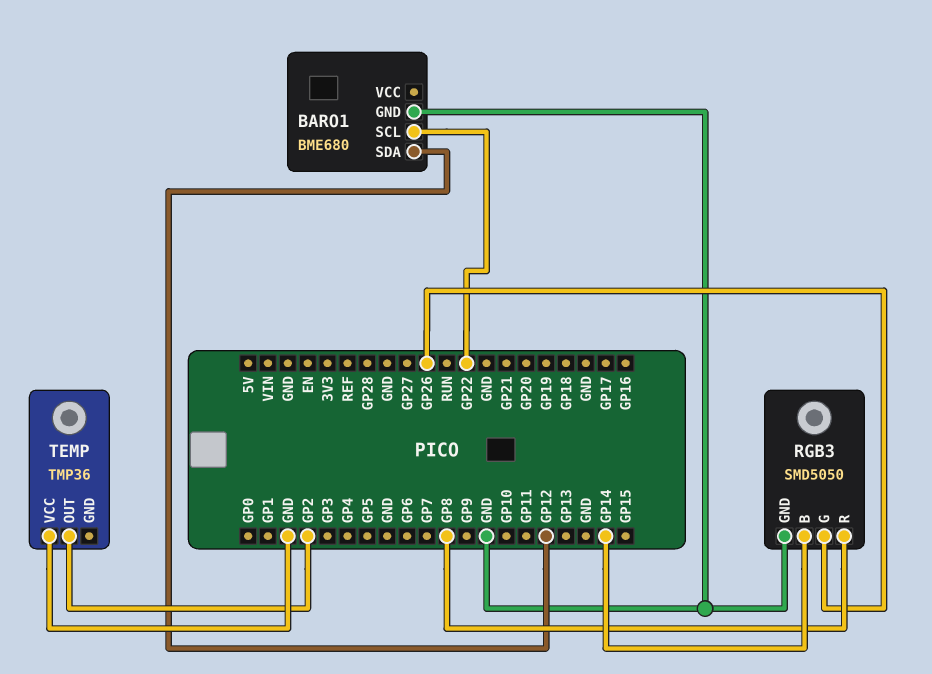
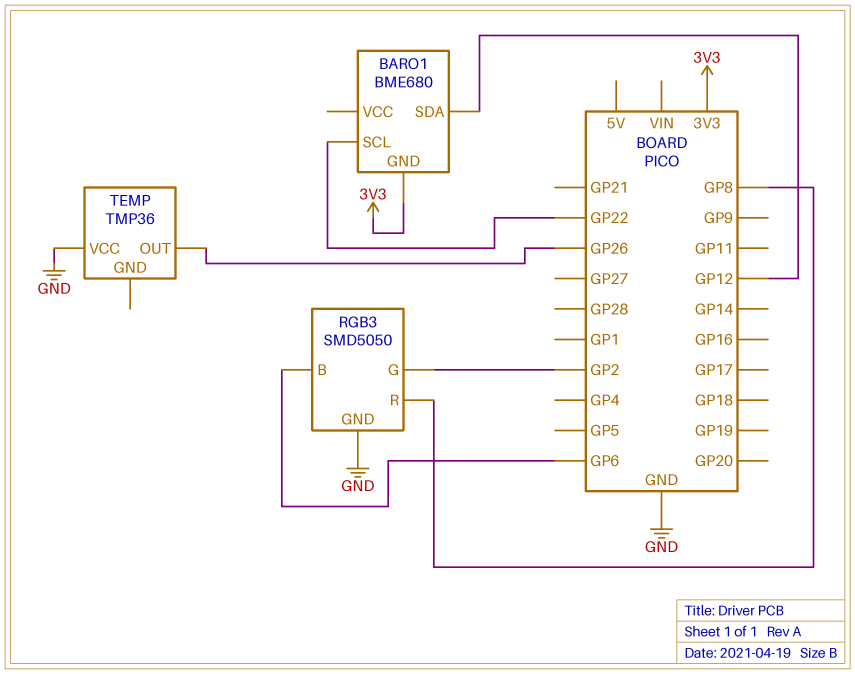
BARO1 pin GND: GND -> 3V3
RGB3 pin B: GP14 -> GP6
RGB3 pin G: GP26 -> GP2
TEMP pin OUT: GP2 -> GP26

